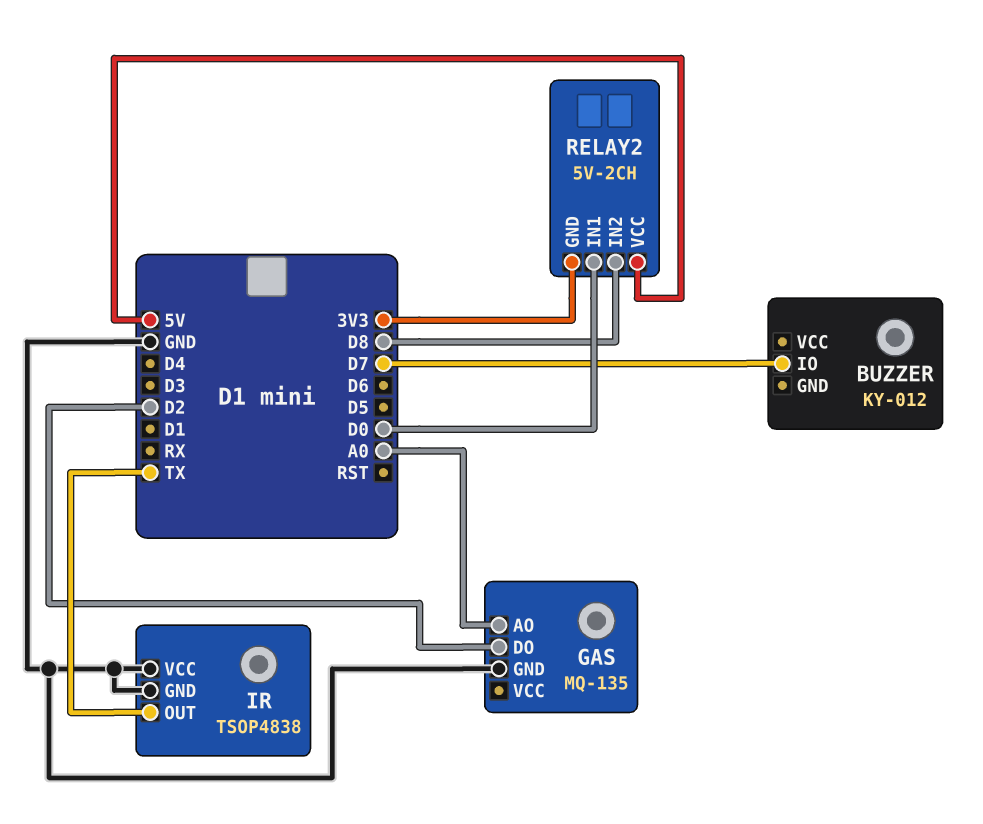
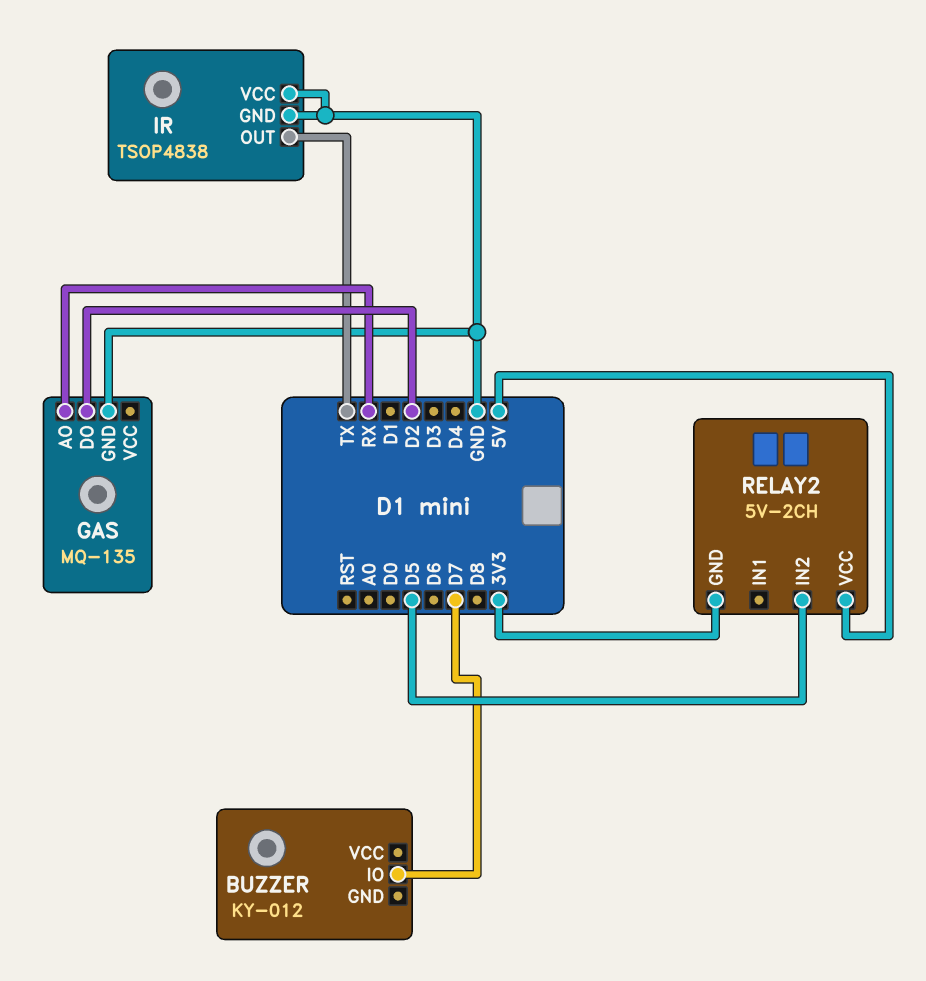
GAS pin AO: A0 -> RX
RELAY2 pin IN1: D0 -> none
RELAY2 pin IN2: D8 -> D5

